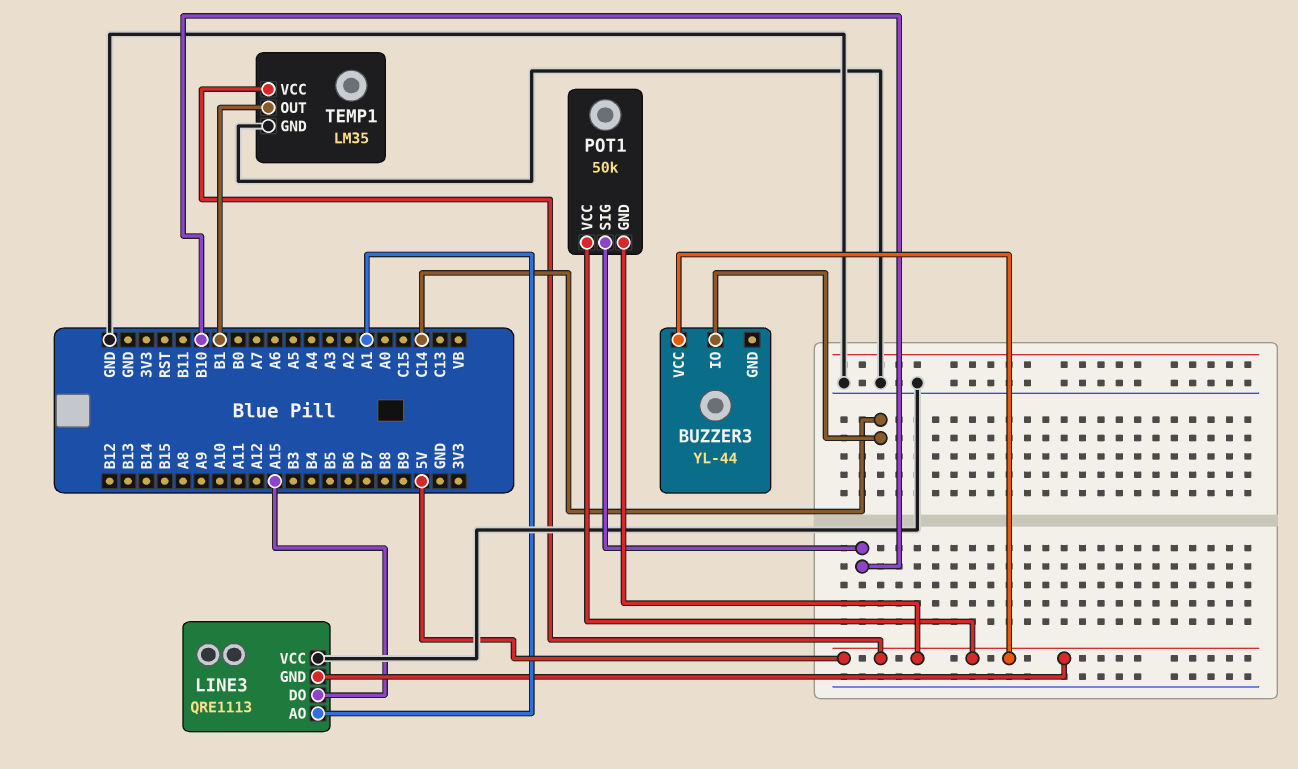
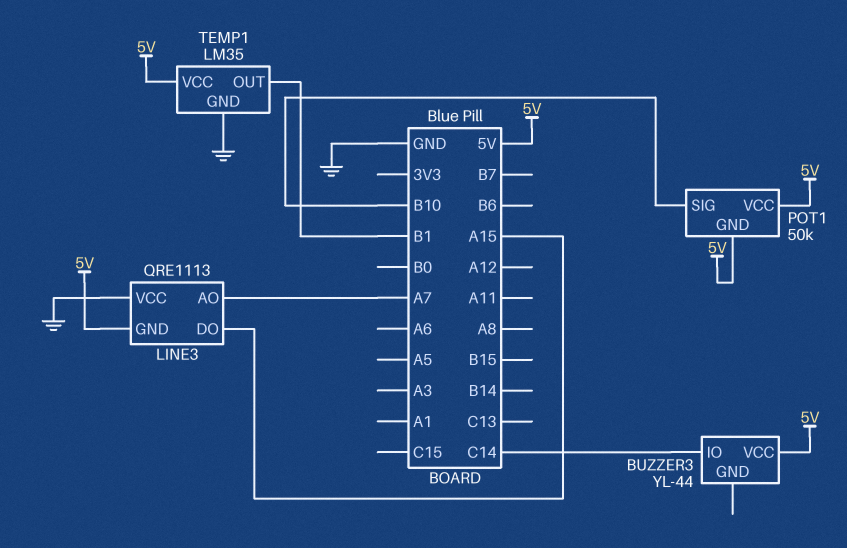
LINE3 pin AO: A1 -> A7

